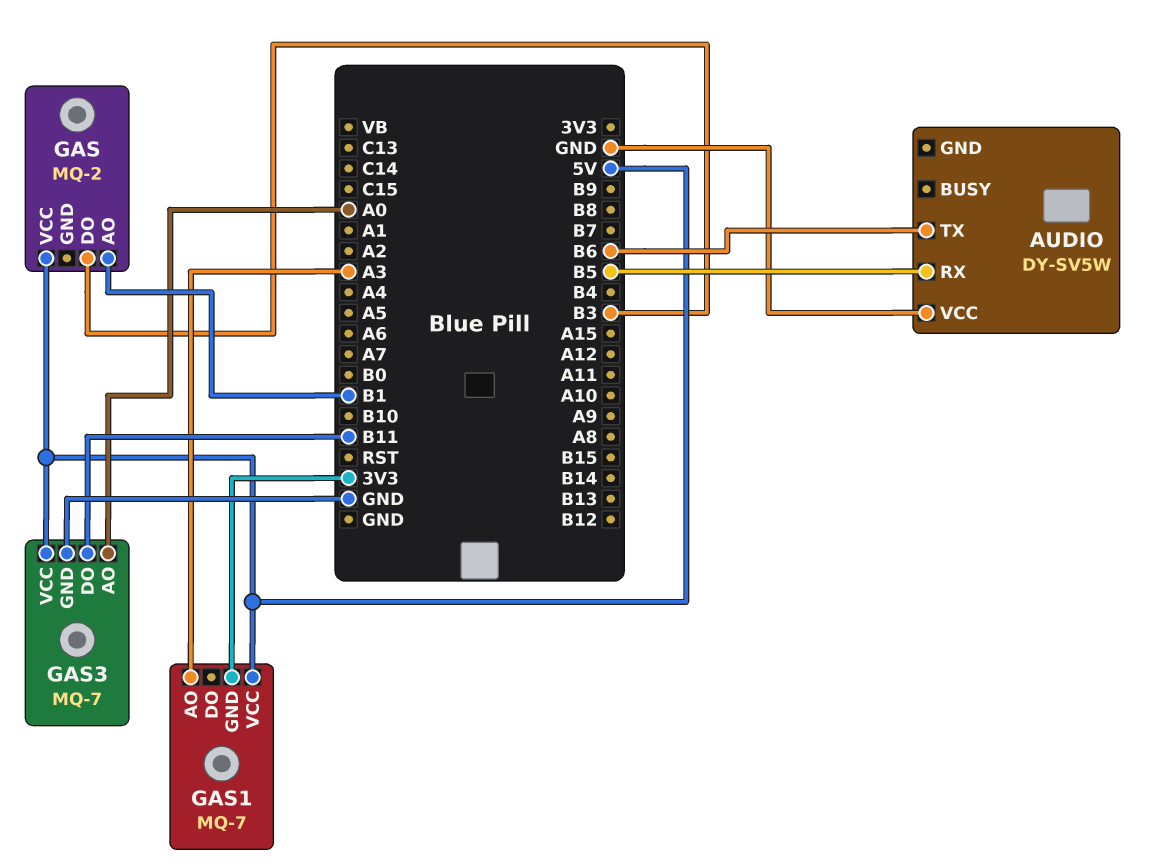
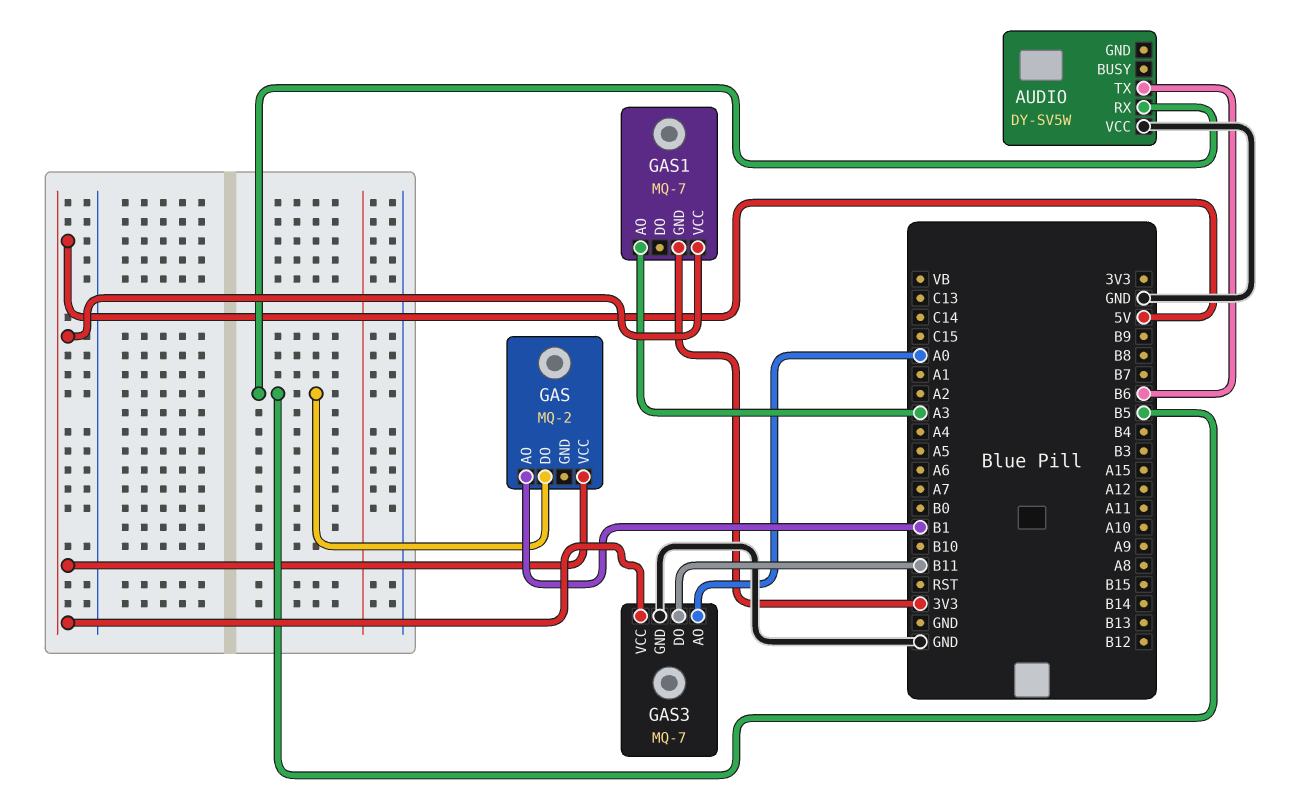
GAS pin DO: B3 -> B5

